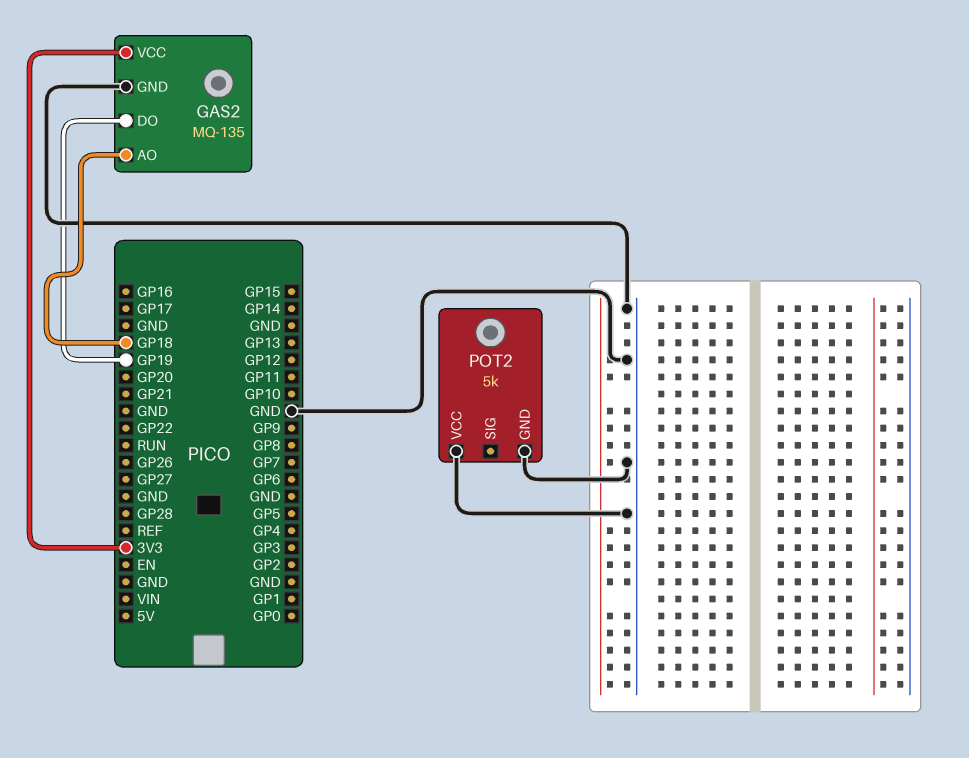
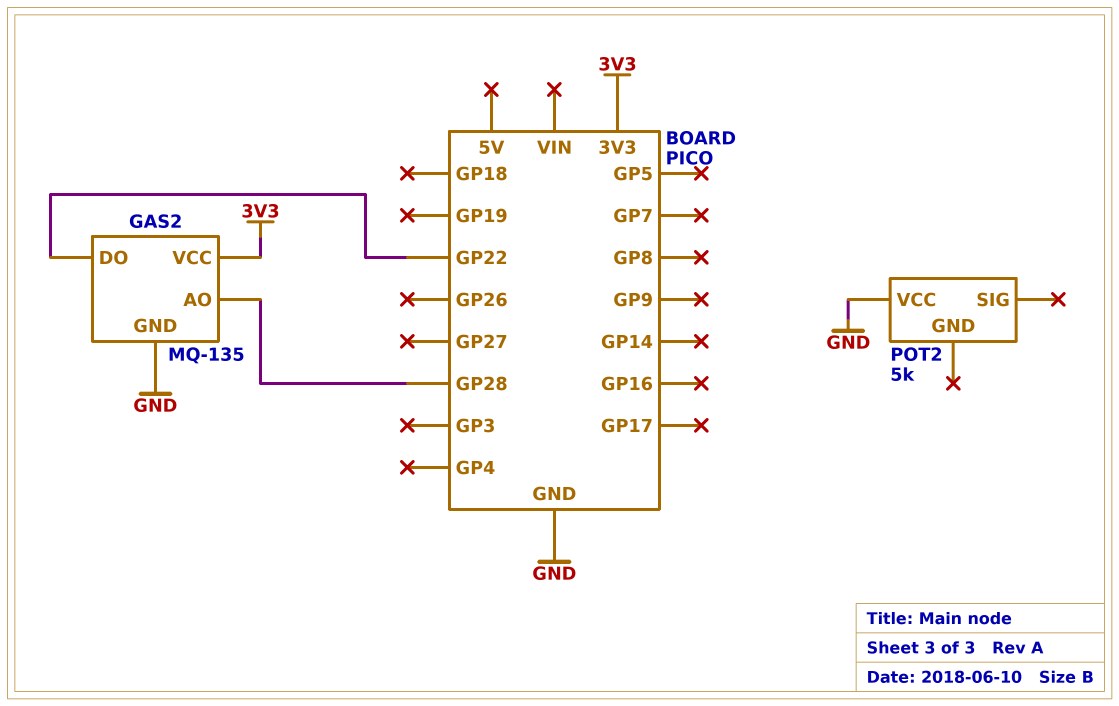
GAS2 pin AO: GP18 -> GP28
GAS2 pin DO: GP19 -> GP22
POT2 pin GND: GND -> none

